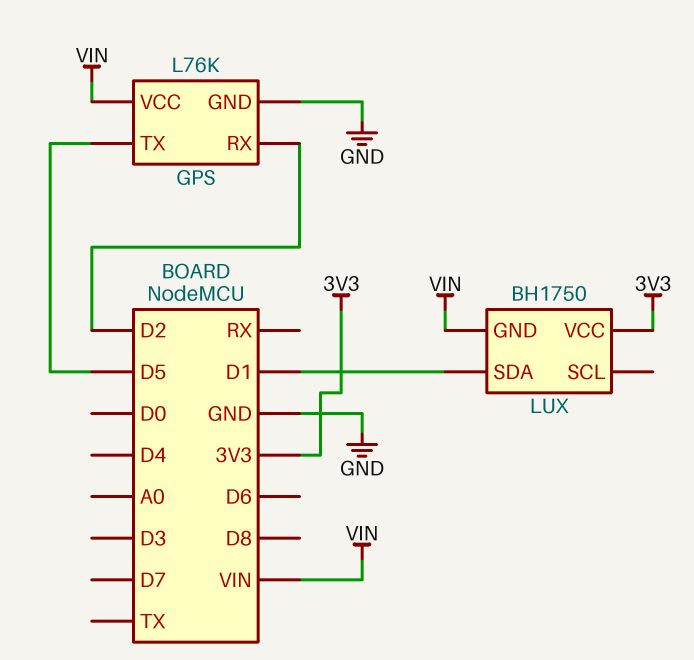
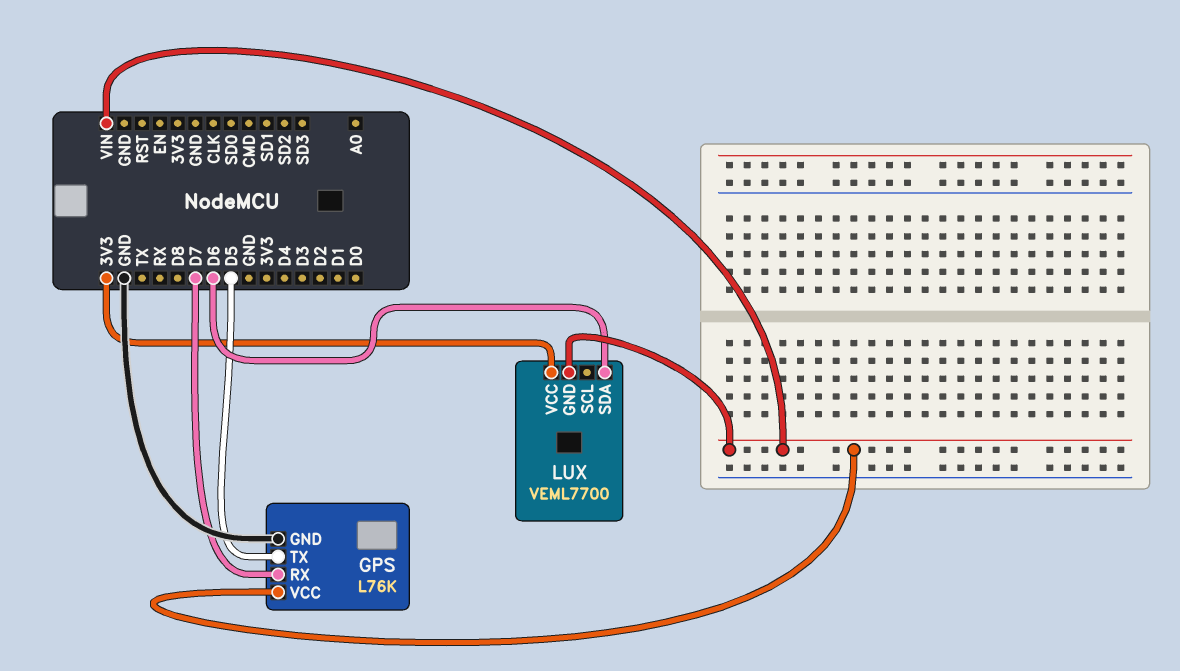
GPS pin RX: D2 -> D7
LUX: BH1750 -> VEML7700
LUX pin SDA: D1 -> D6

